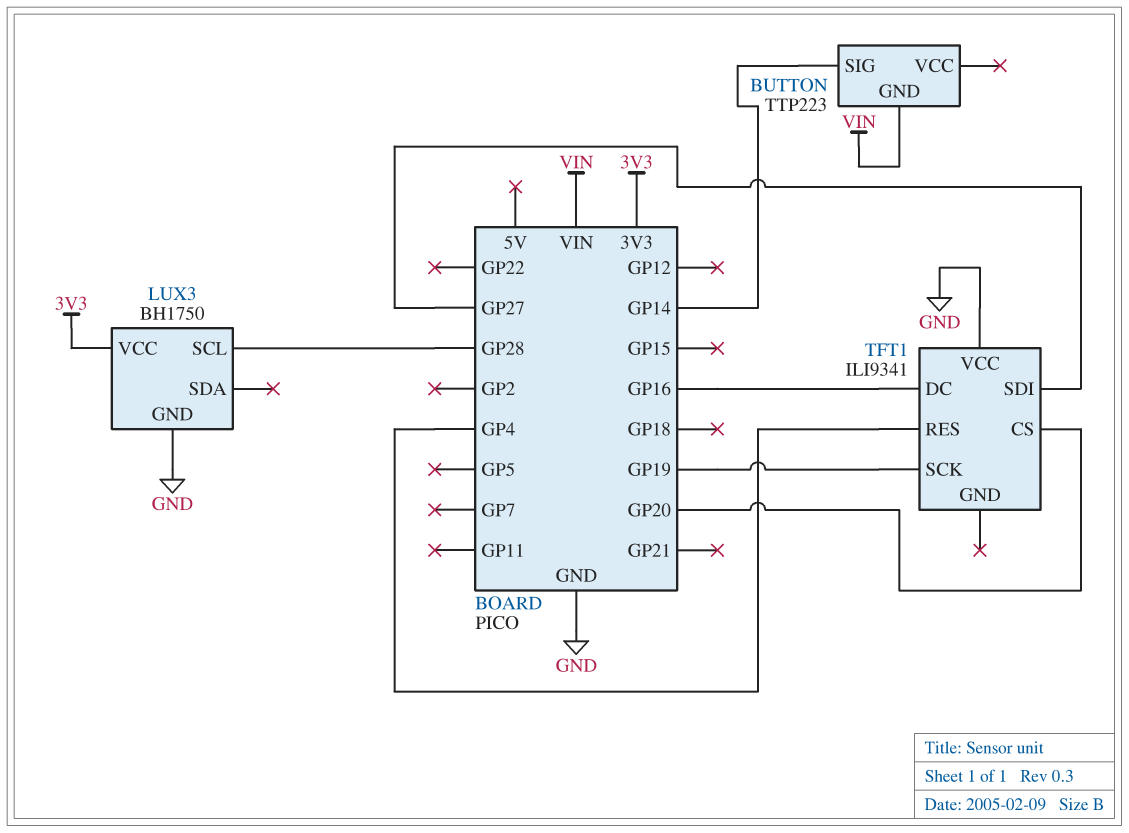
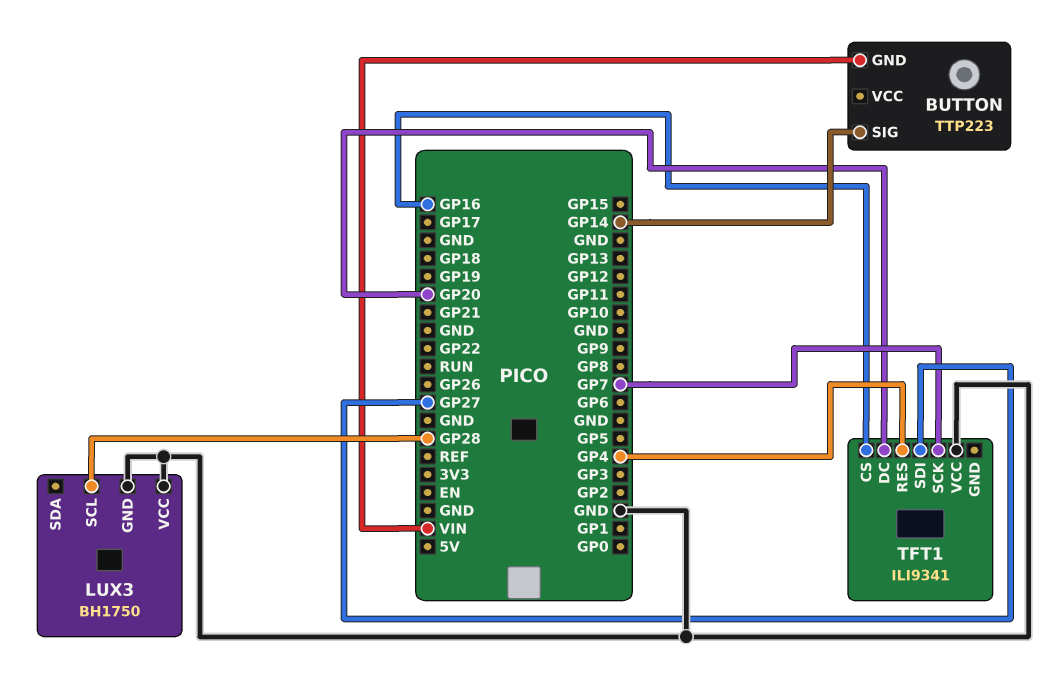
LUX3 pin VCC: 3V3 -> GND
TFT1 pin CS: GP20 -> GP16
TFT1 pin DC: GP16 -> GP20
TFT1 pin SCK: GP19 -> GP7

